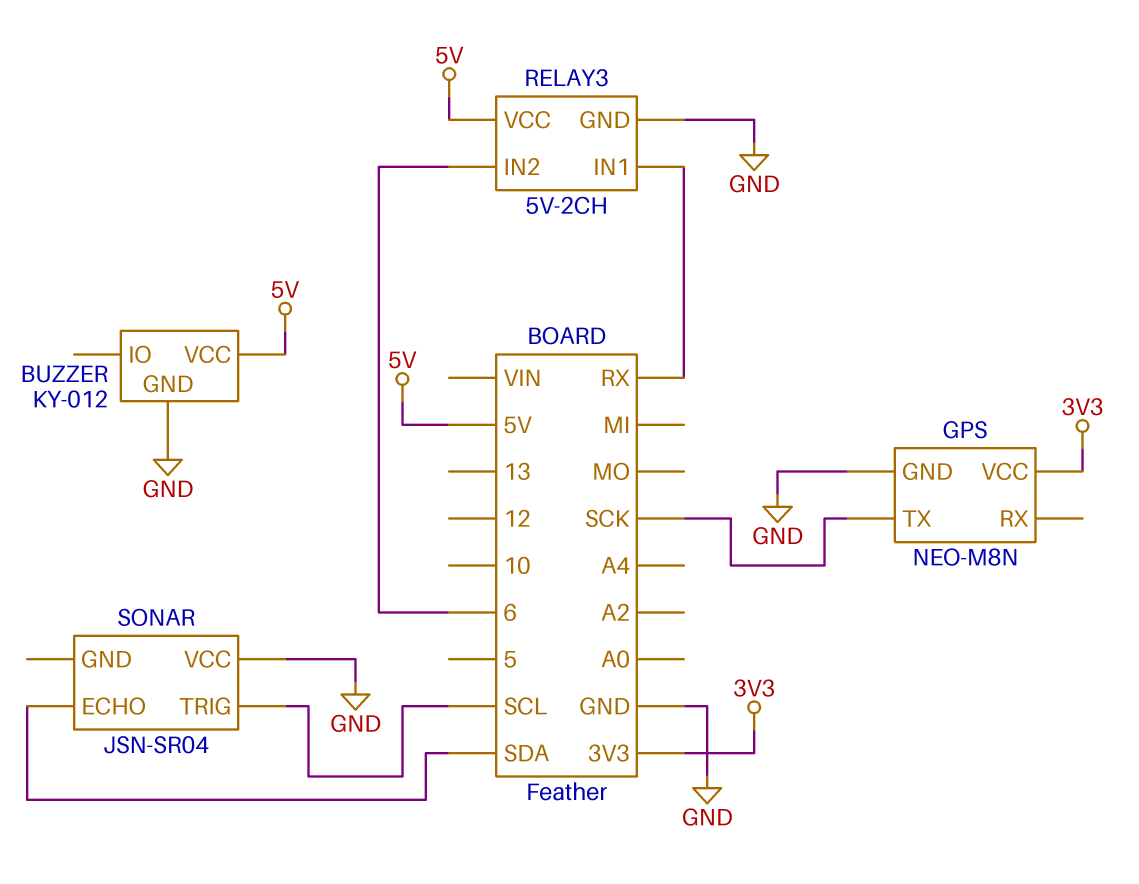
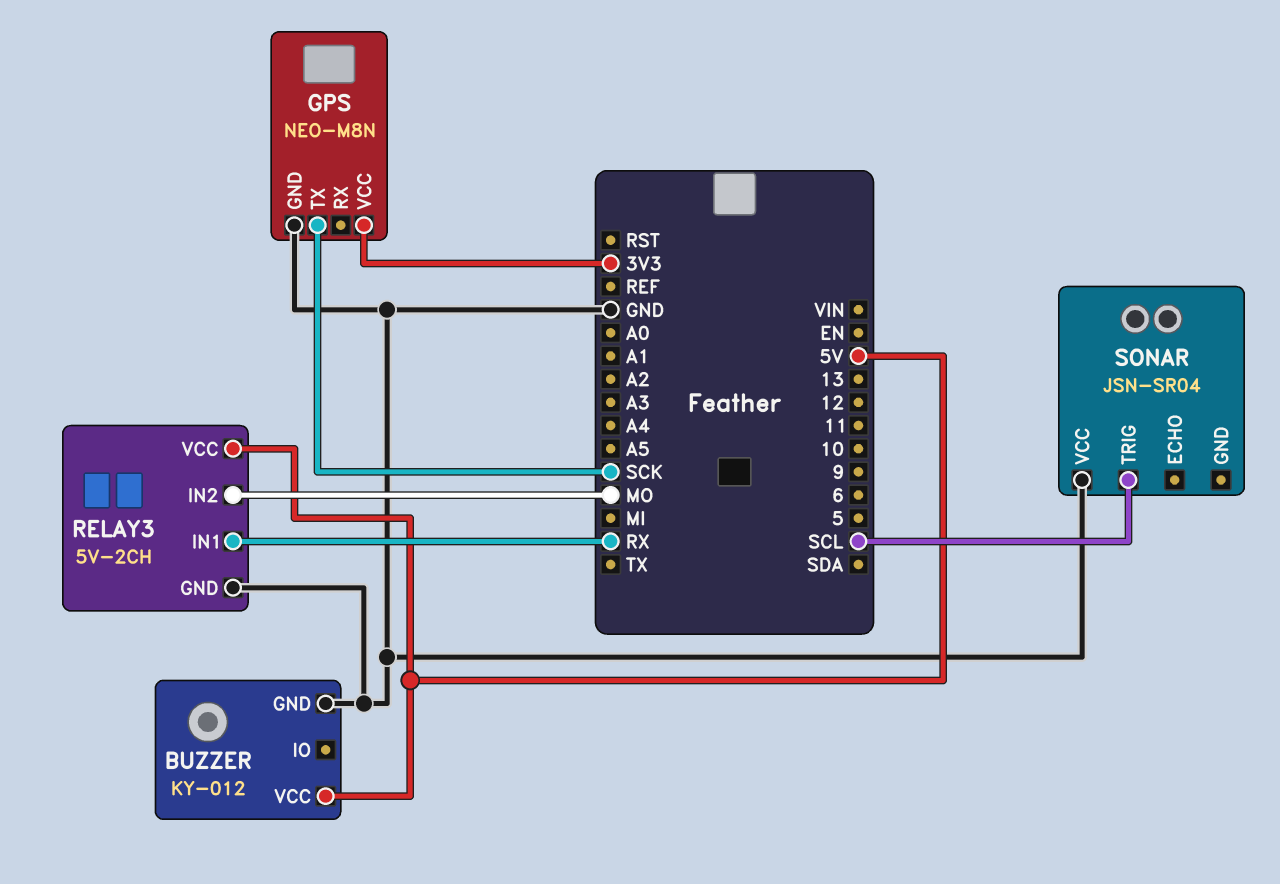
RELAY3 pin IN2: 6 -> MO
SONAR pin ECHO: SDA -> none

